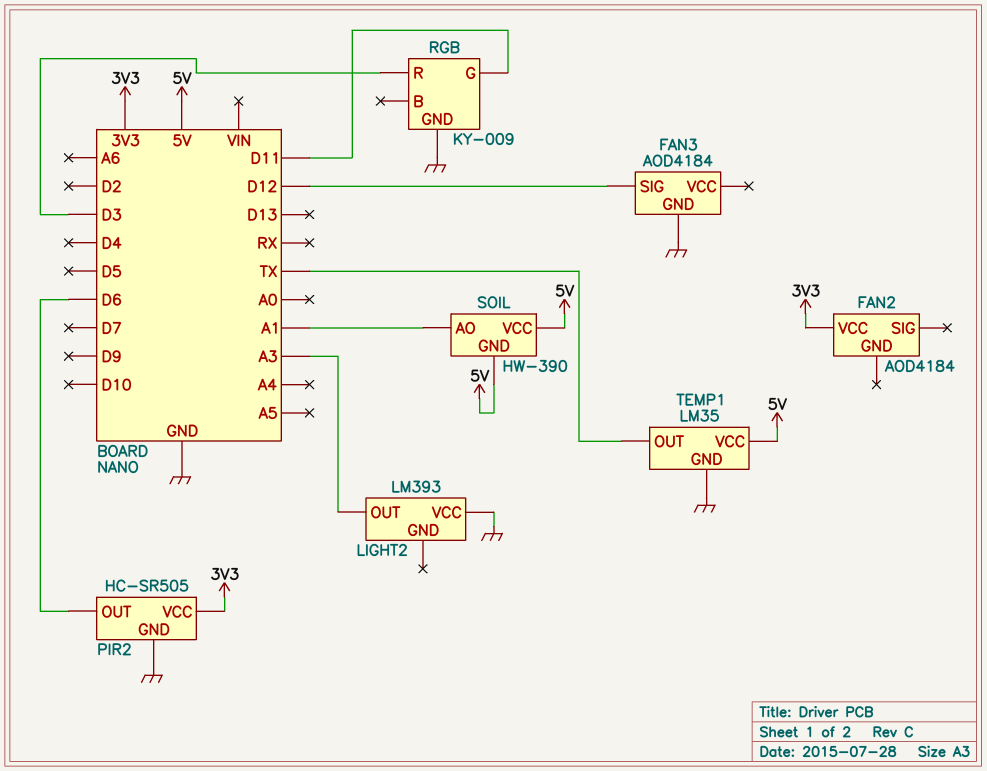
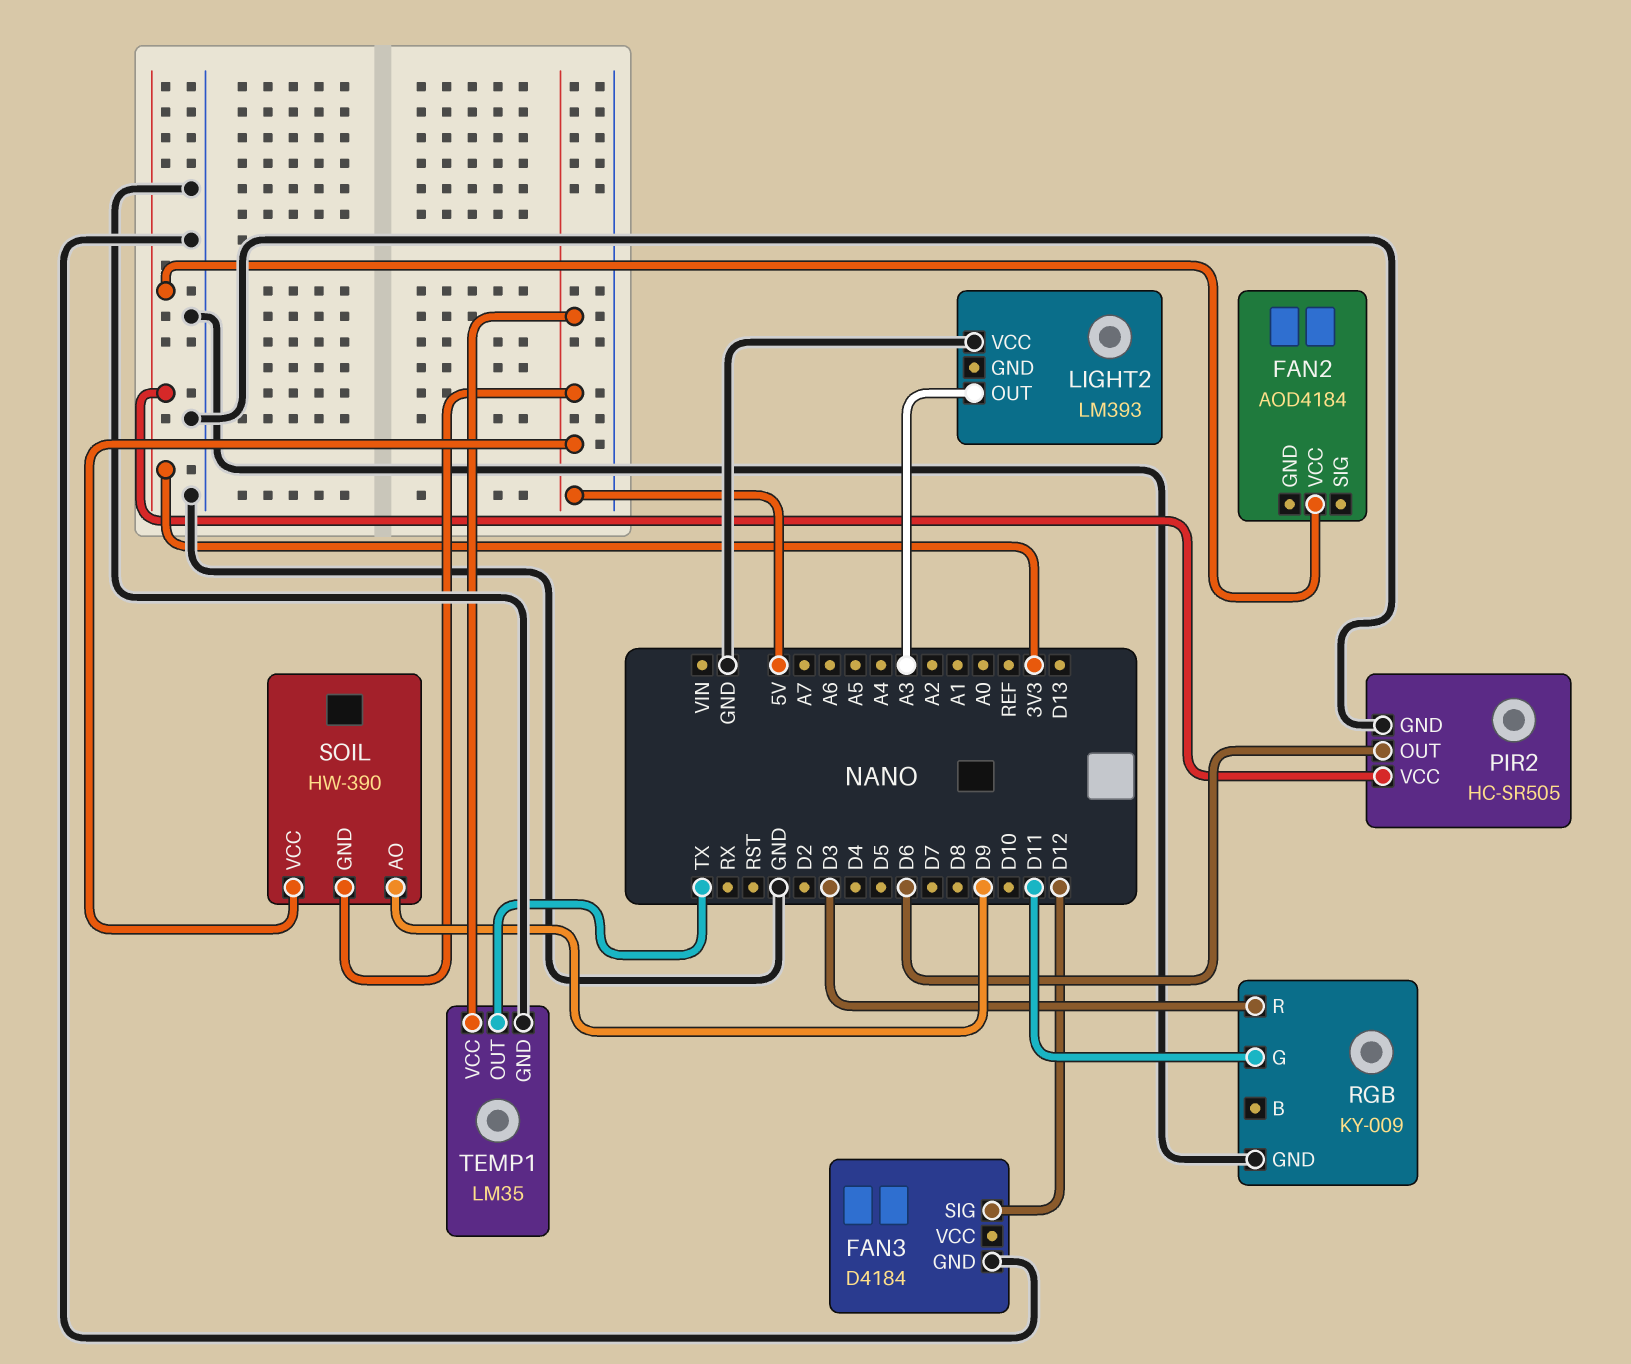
FAN3: AOD4184 -> D4184
SOIL pin AO: A1 -> D9

